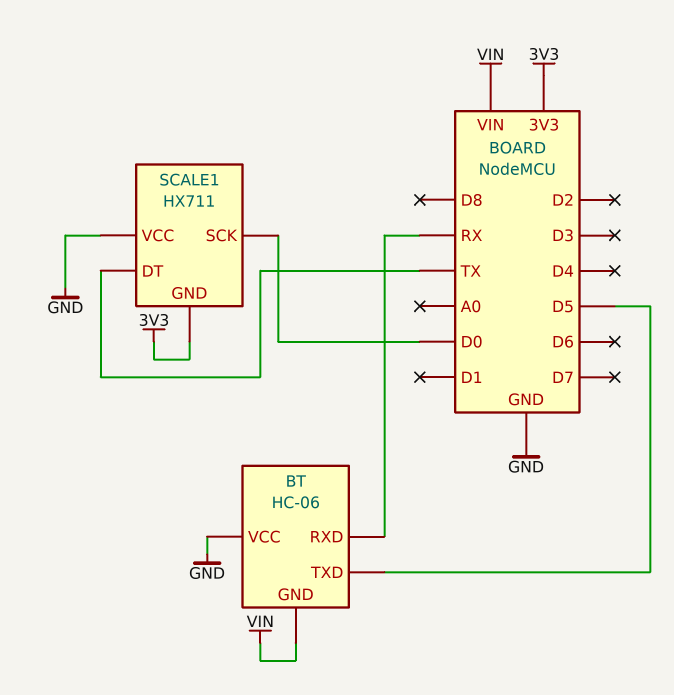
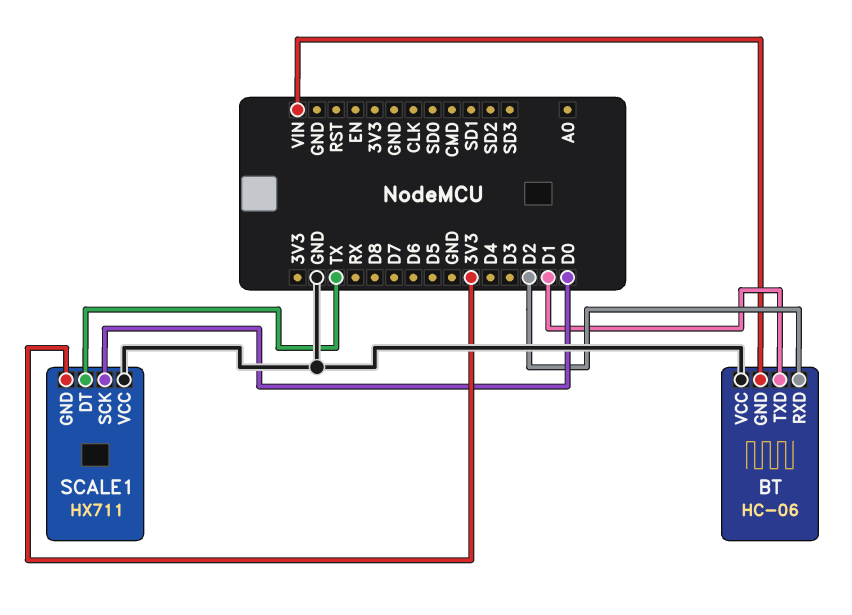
BT pin RXD: RX -> D2
BT pin TXD: D5 -> D1

